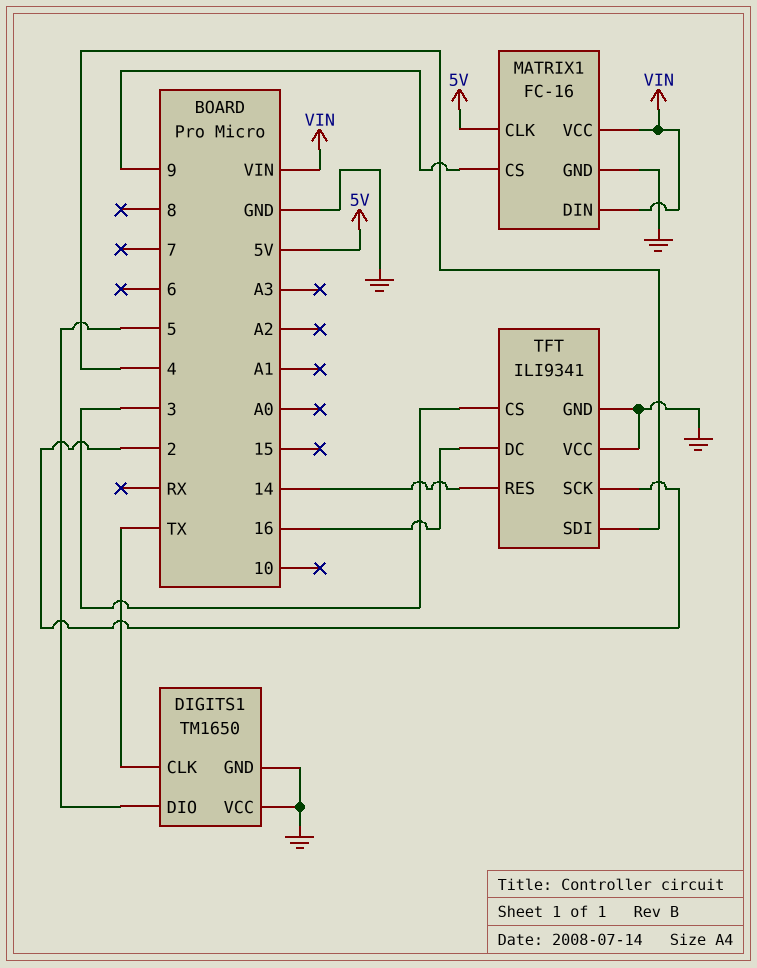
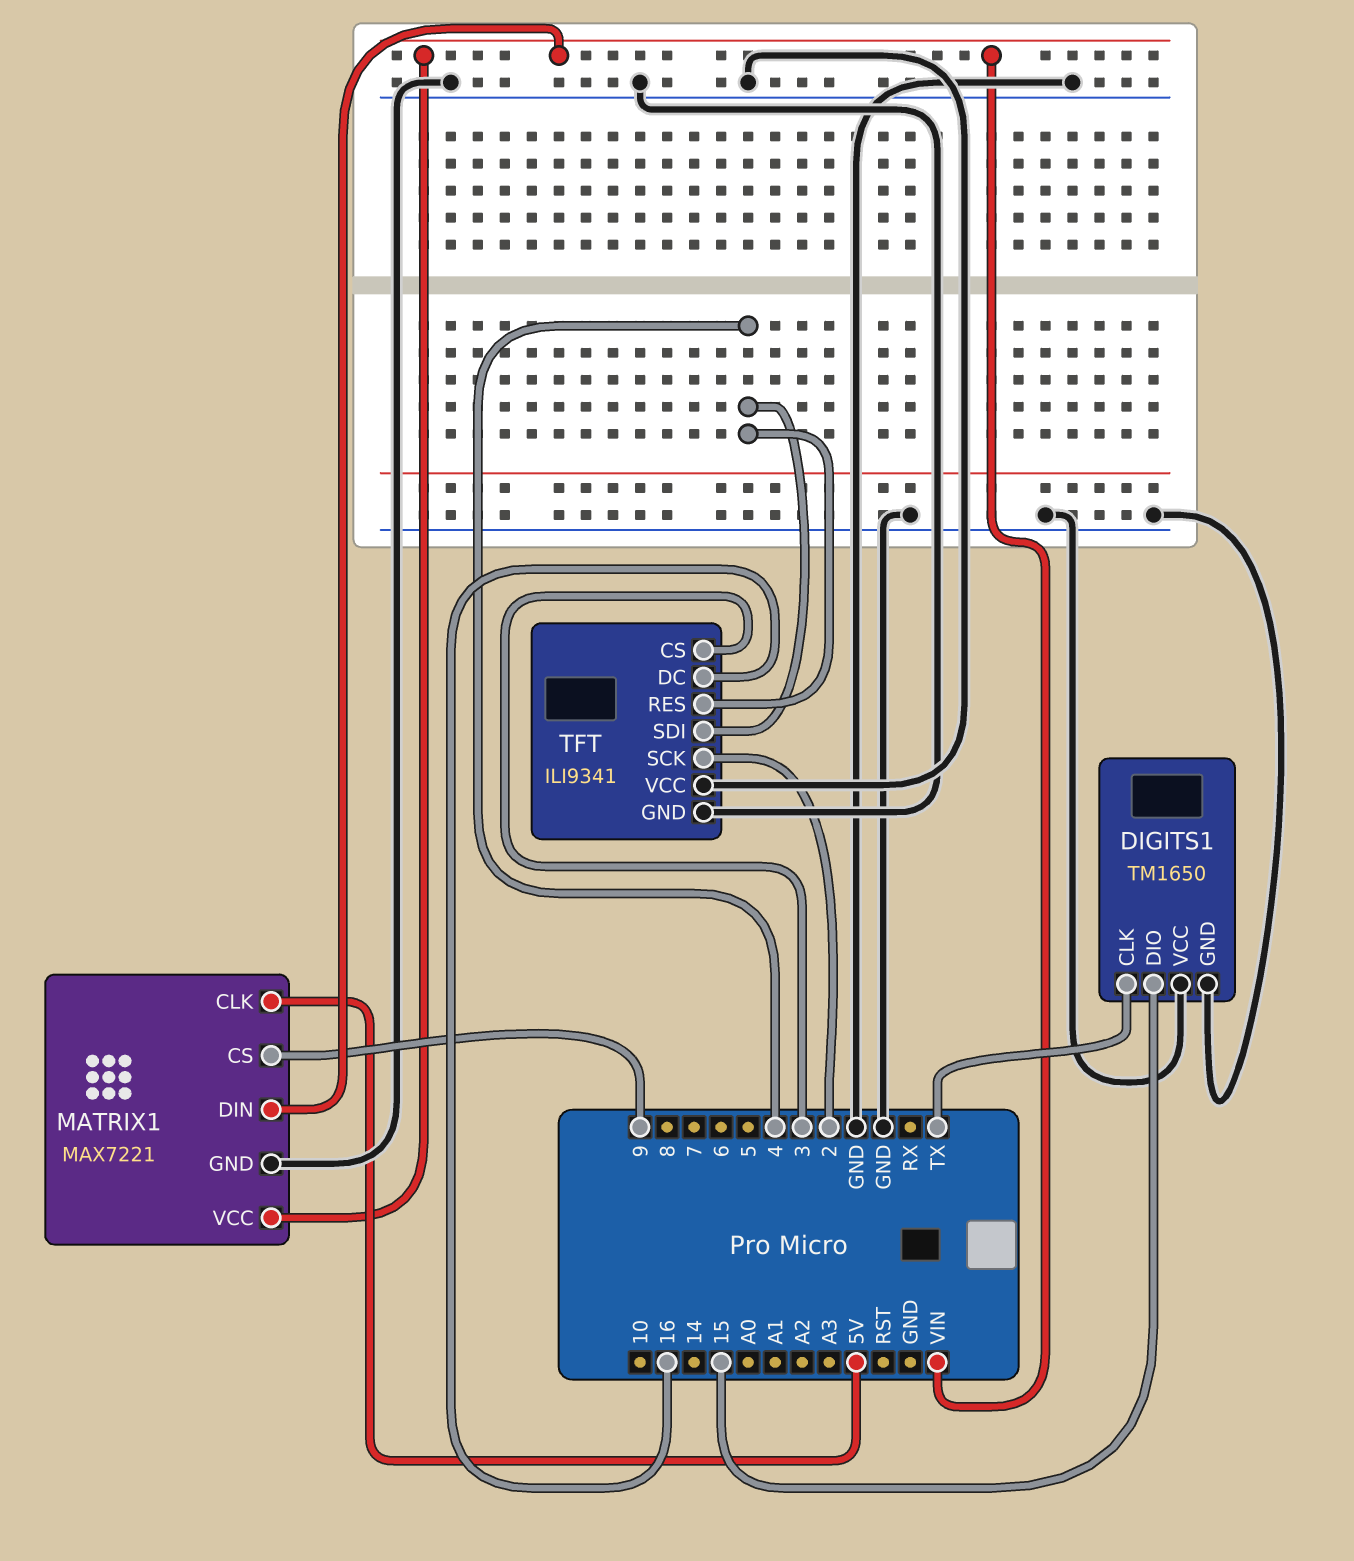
DIGITS1 pin DIO: 5 -> 15
MATRIX1: FC-16 -> MAX7221
TFT pin RES: 14 -> 4

